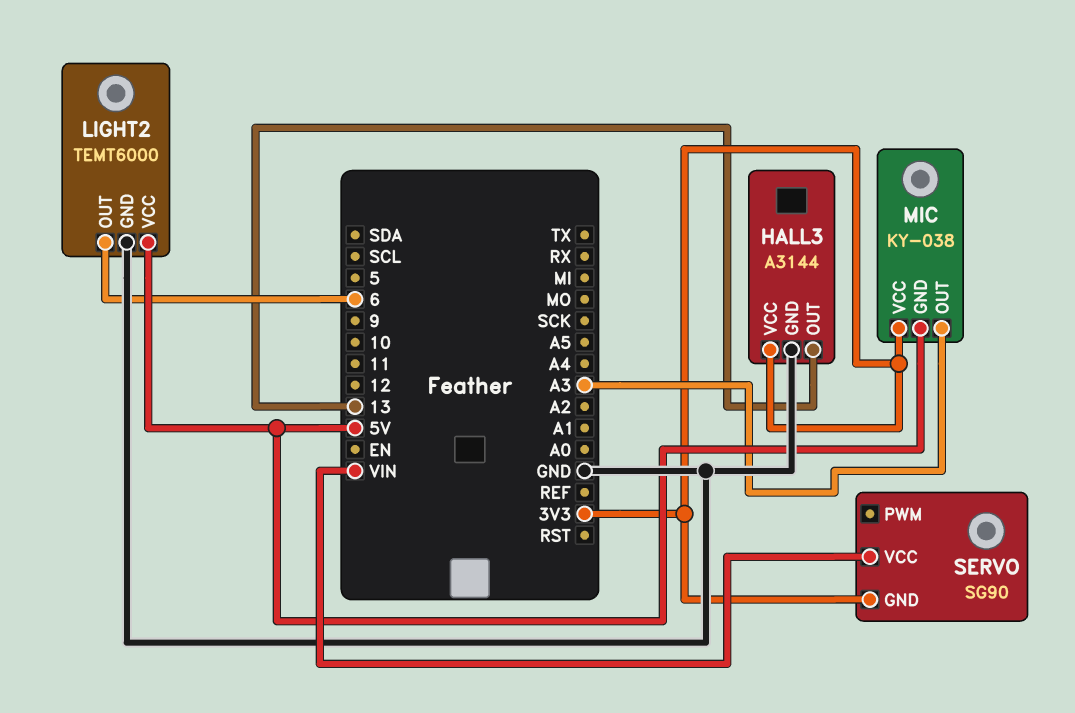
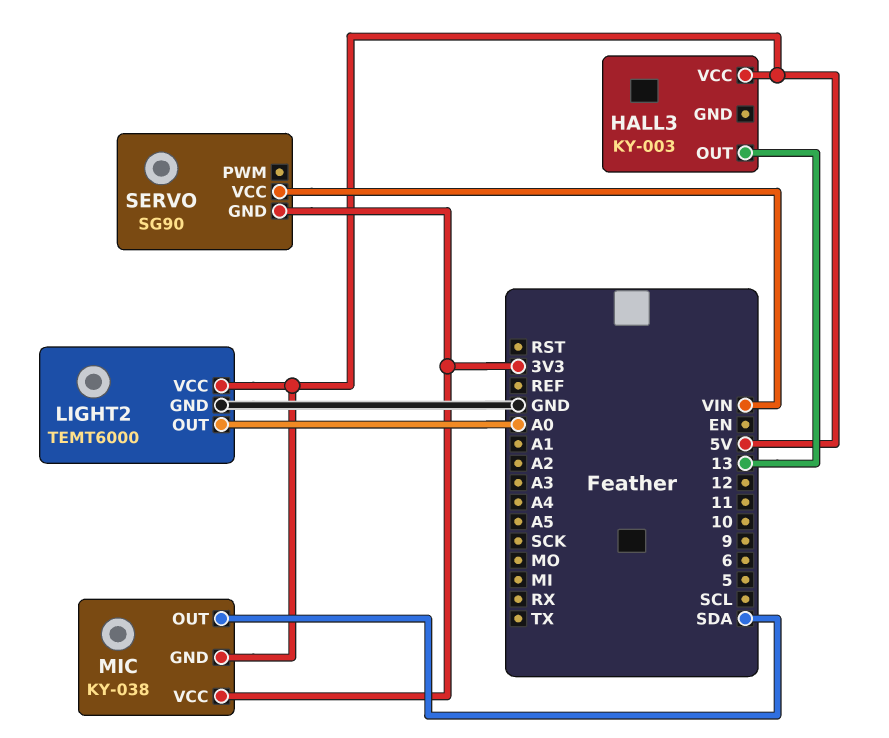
HALL3: A3144 -> KY-003
HALL3 pin GND: GND -> none
HALL3 pin VCC: 3V3 -> 5V
LIGHT2 pin OUT: 6 -> A0
MIC pin OUT: A3 -> SDA

